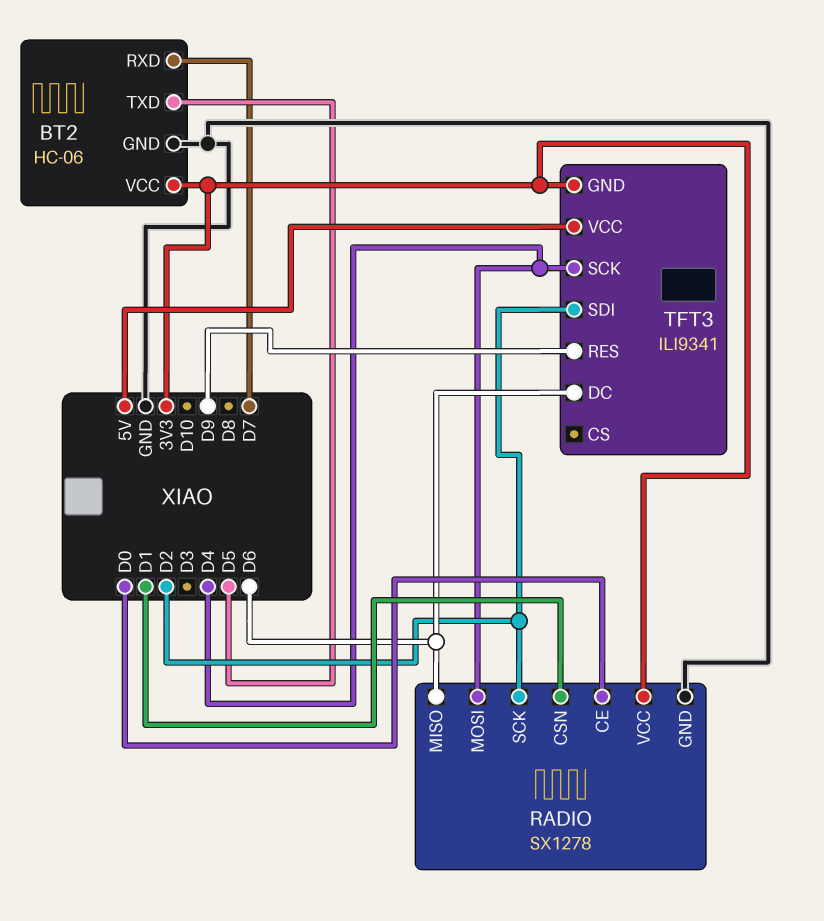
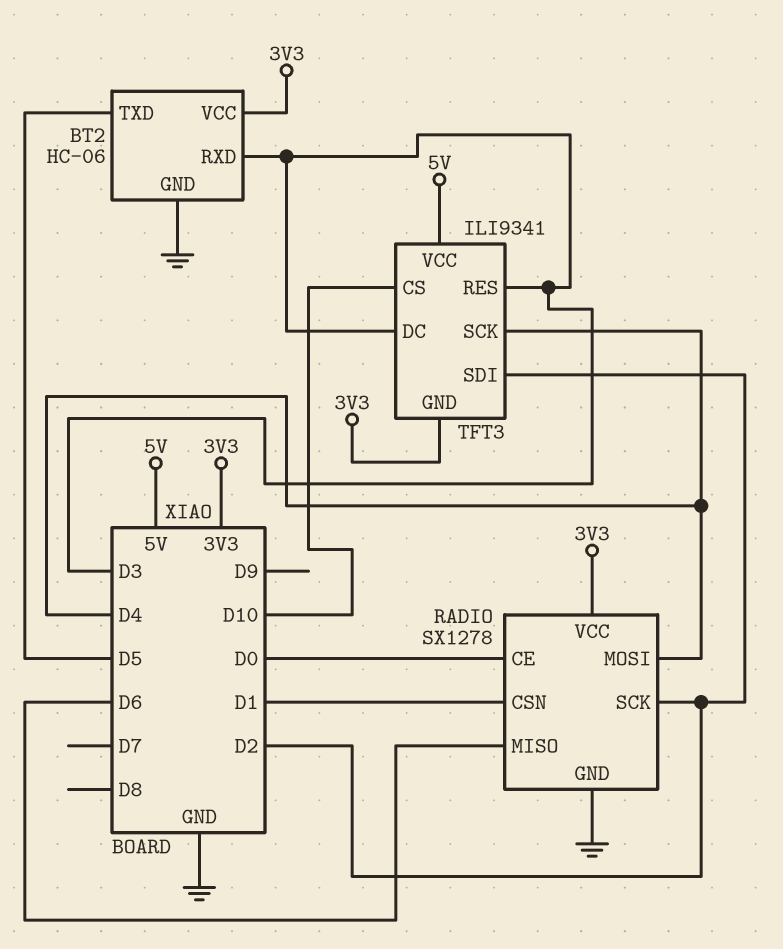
BT2 pin RXD: D7 -> D3
TFT3 pin CS: none -> D10
TFT3 pin DC: D6 -> D3
TFT3 pin RES: D9 -> D3

